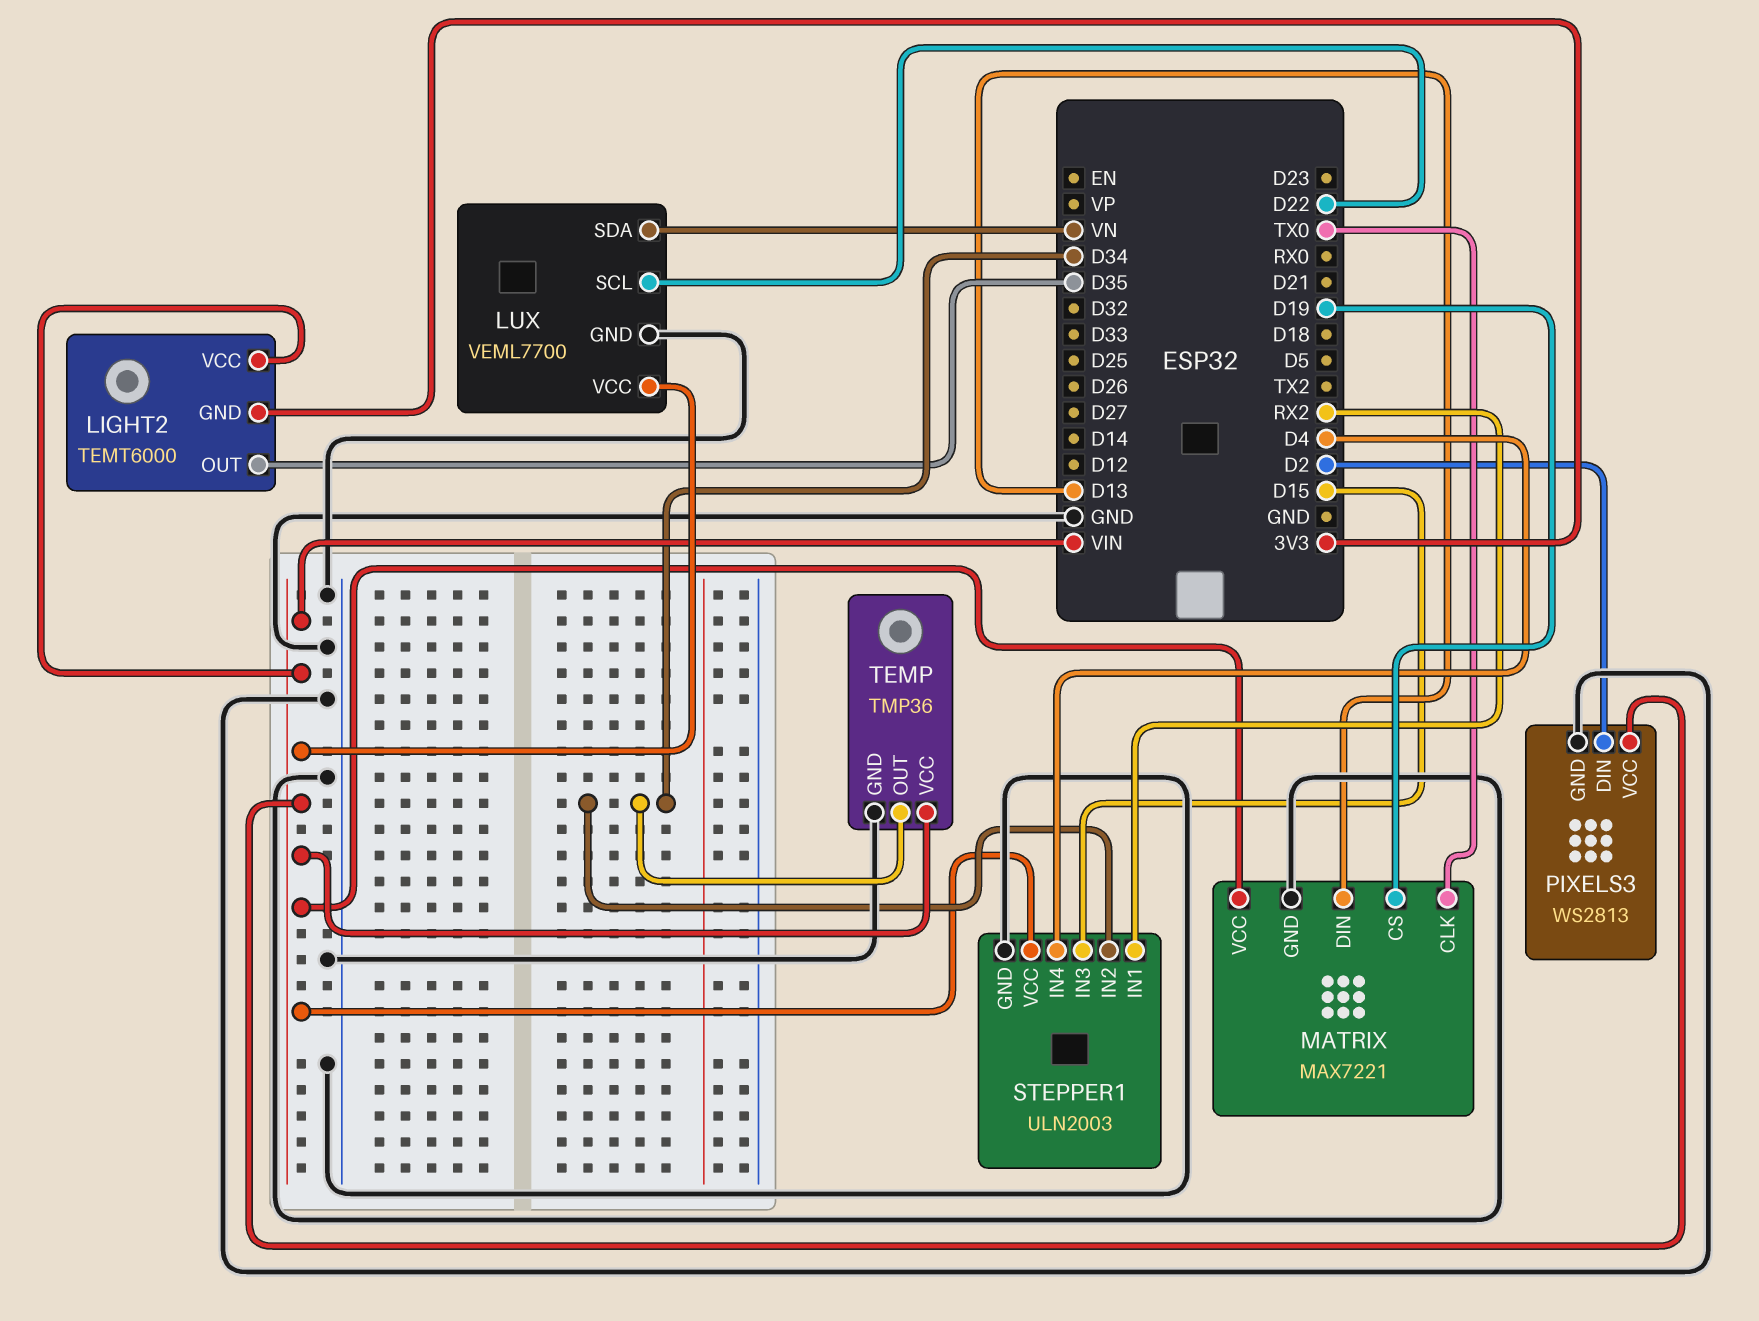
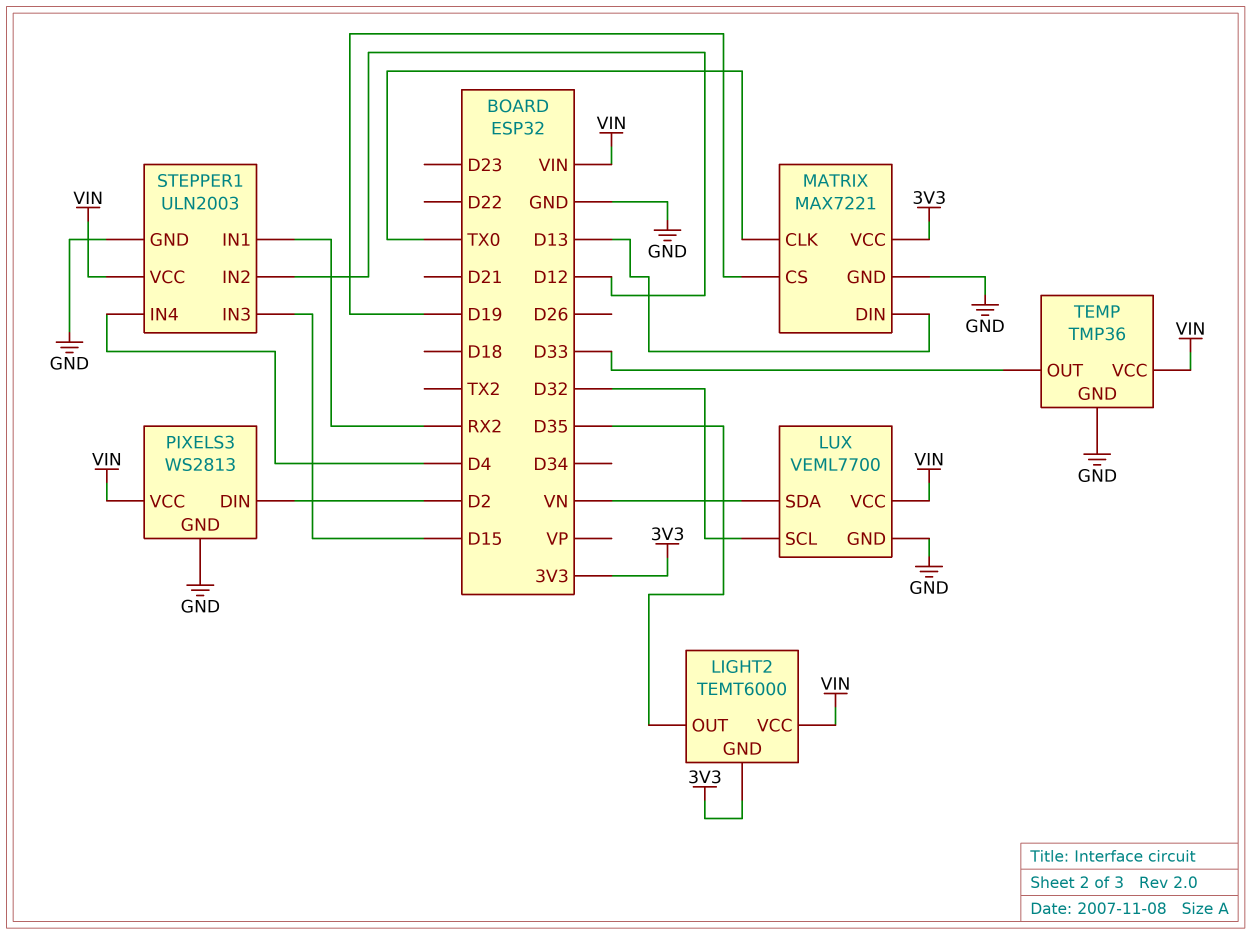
LUX pin SCL: D22 -> D32
MATRIX pin VCC: VIN -> 3V3
STEPPER1 pin IN2: D34 -> D12
TEMP pin OUT: D34 -> D33

